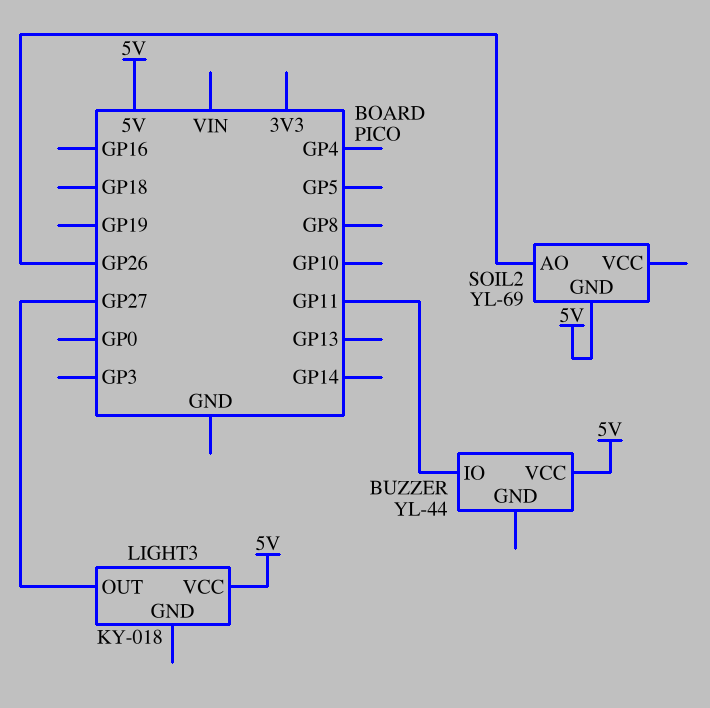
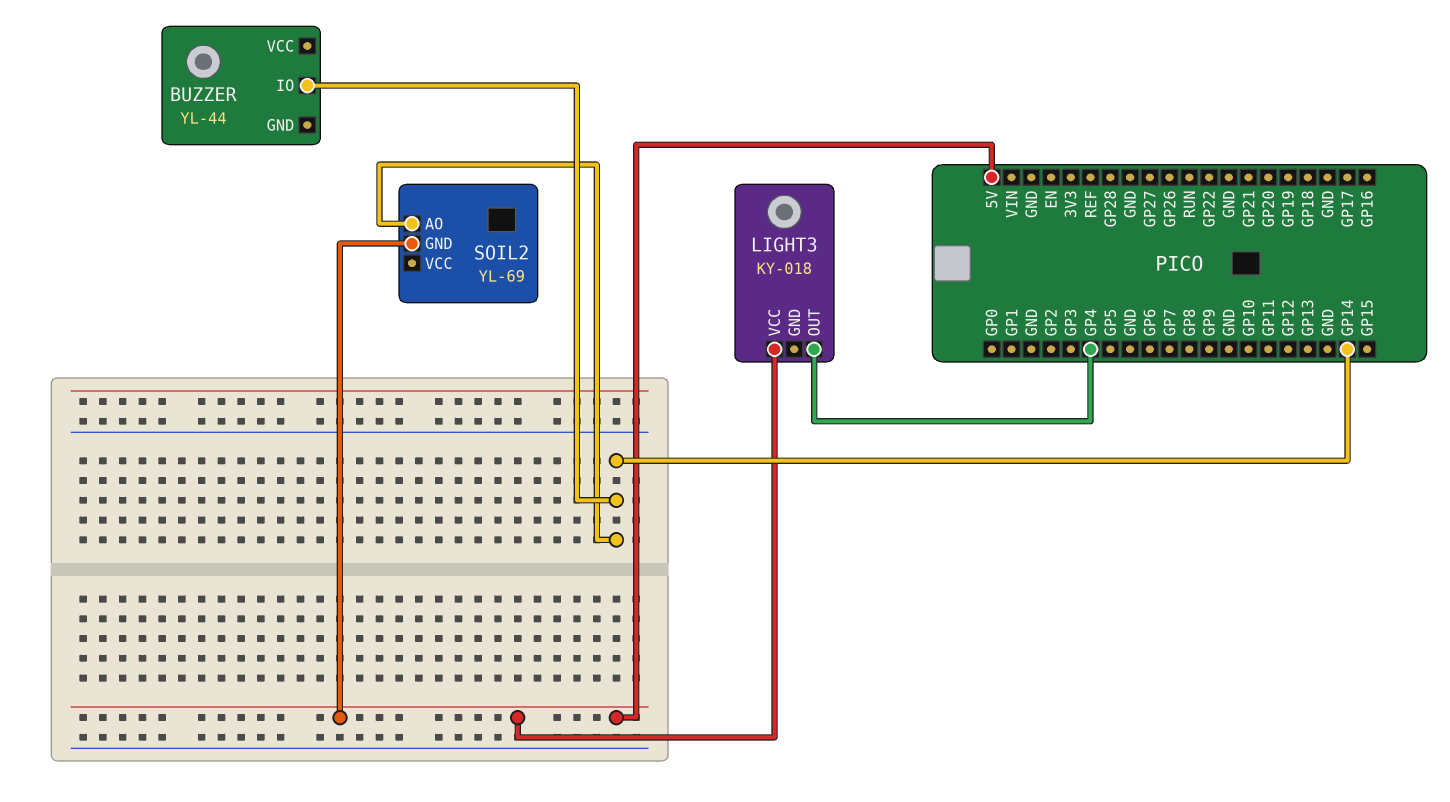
BUZZER pin IO: GP11 -> GP14
BUZZER pin VCC: 5V -> none
LIGHT3 pin OUT: GP27 -> GP4
SOIL2 pin AO: GP26 -> GP14

